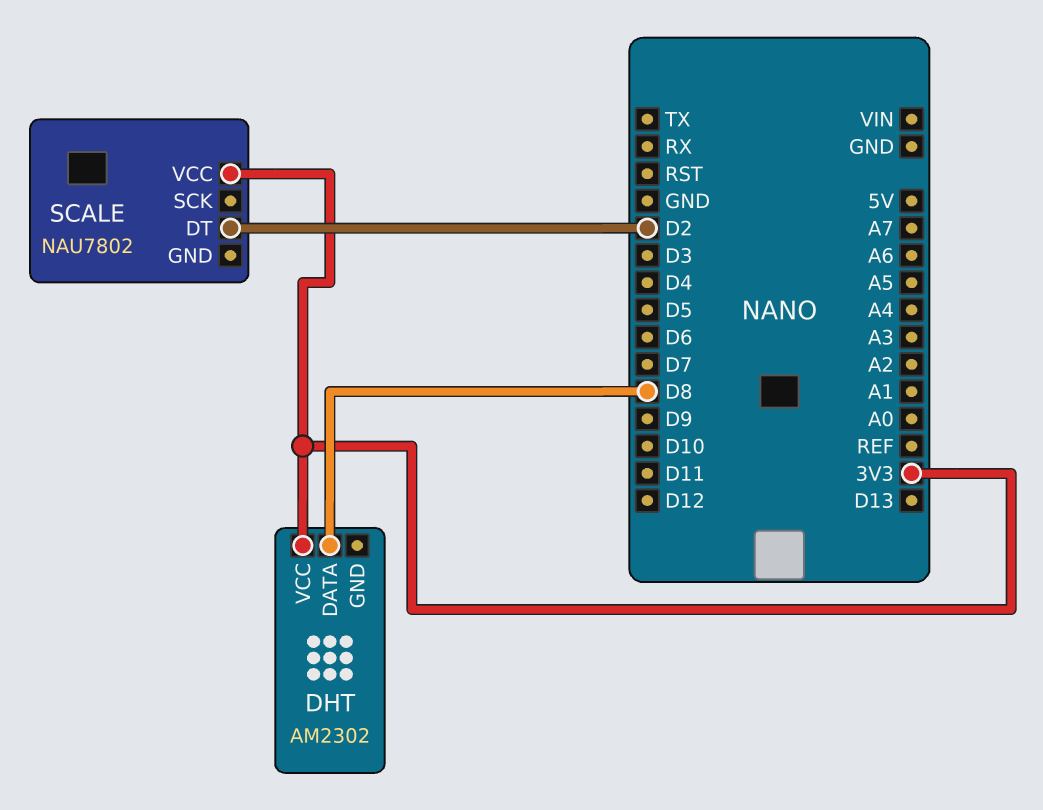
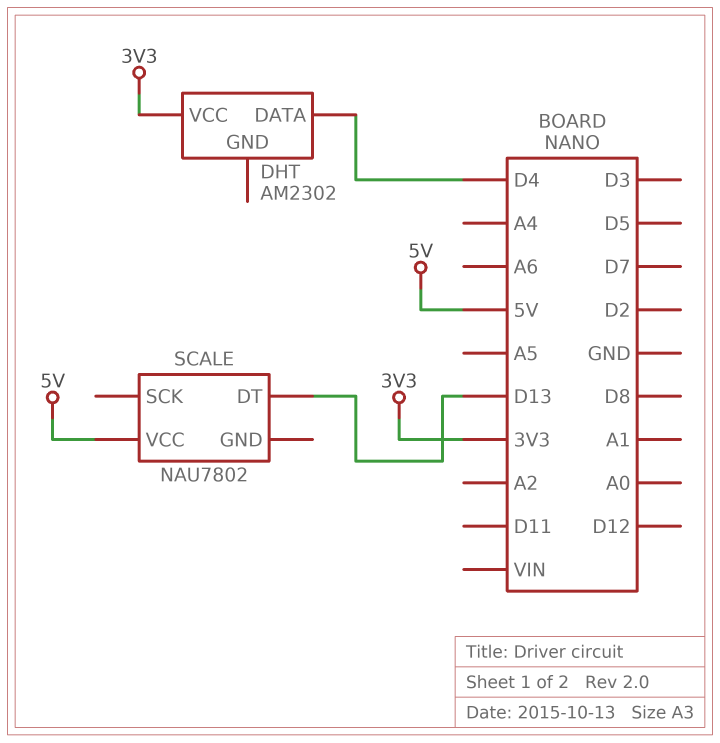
DHT pin DATA: D8 -> D4
SCALE pin DT: D2 -> D13
SCALE pin VCC: 3V3 -> 5V

